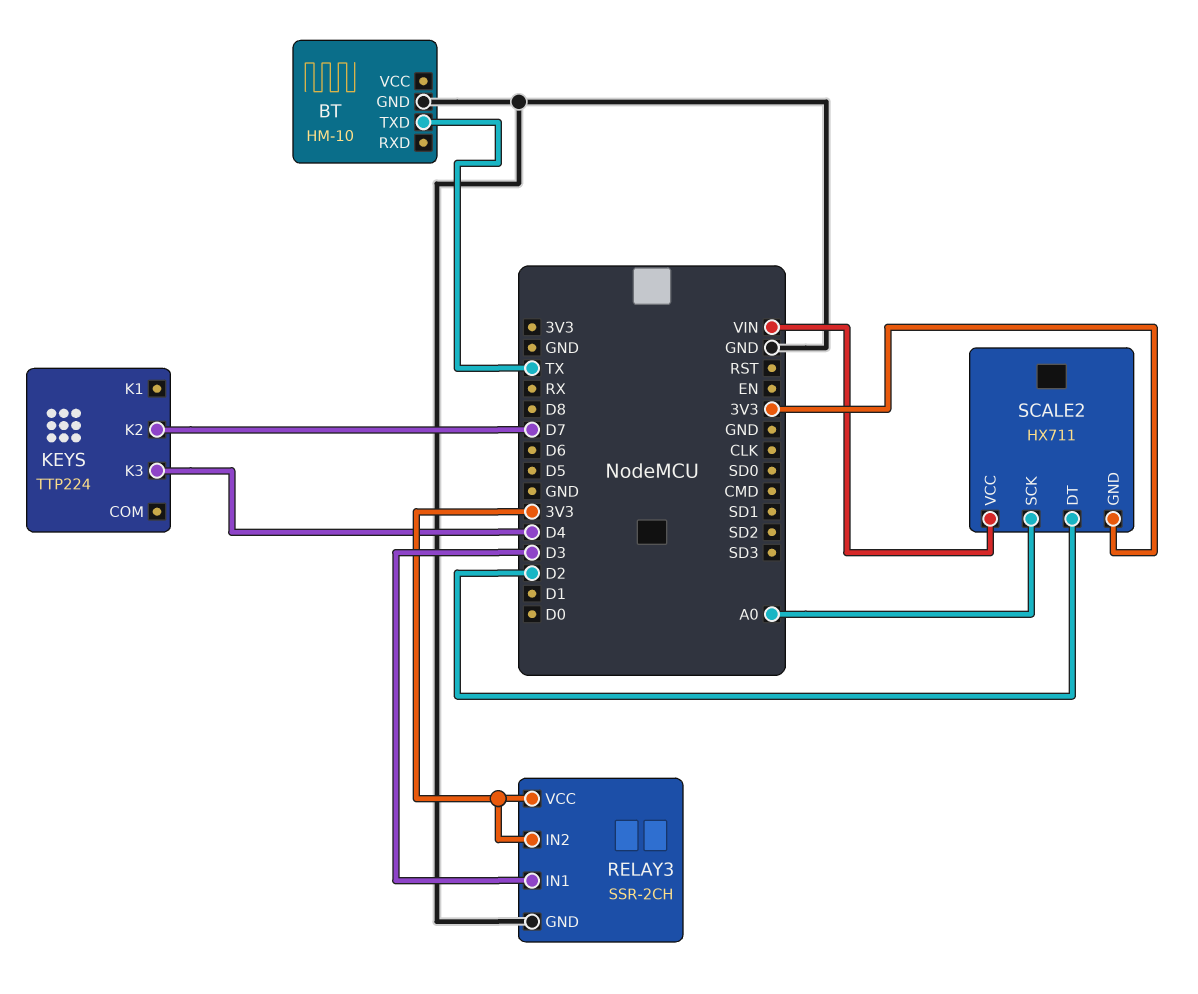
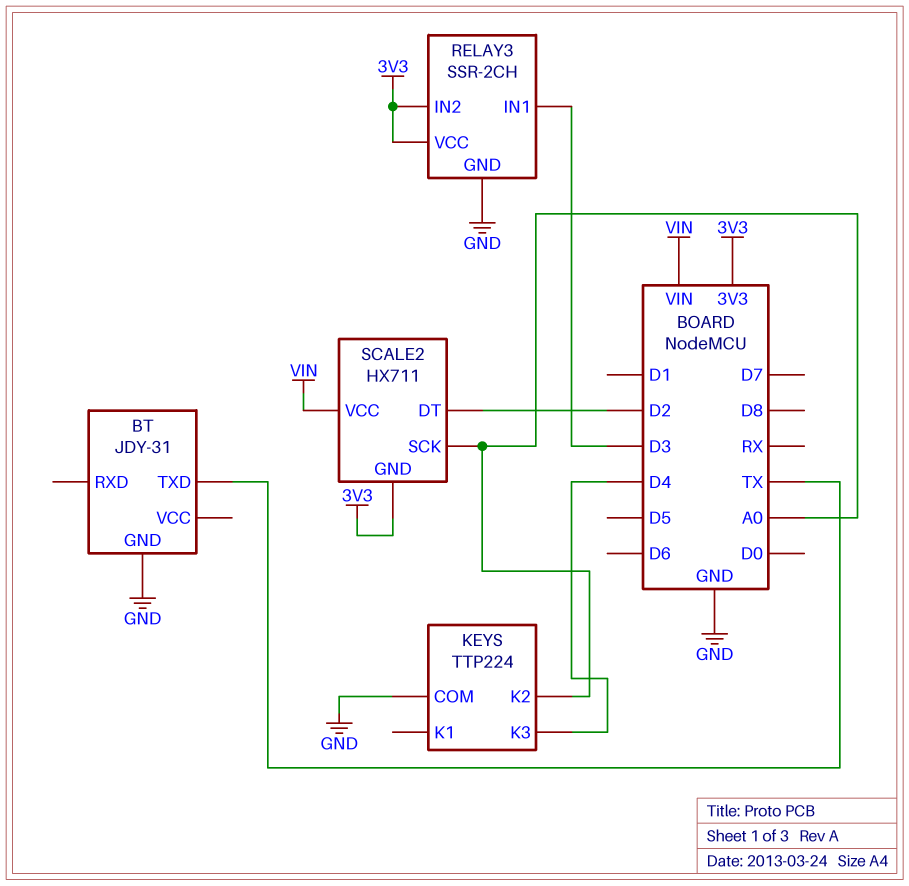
BT: HM-10 -> JDY-31
KEYS pin COM: none -> GND
KEYS pin K2: D7 -> A0

